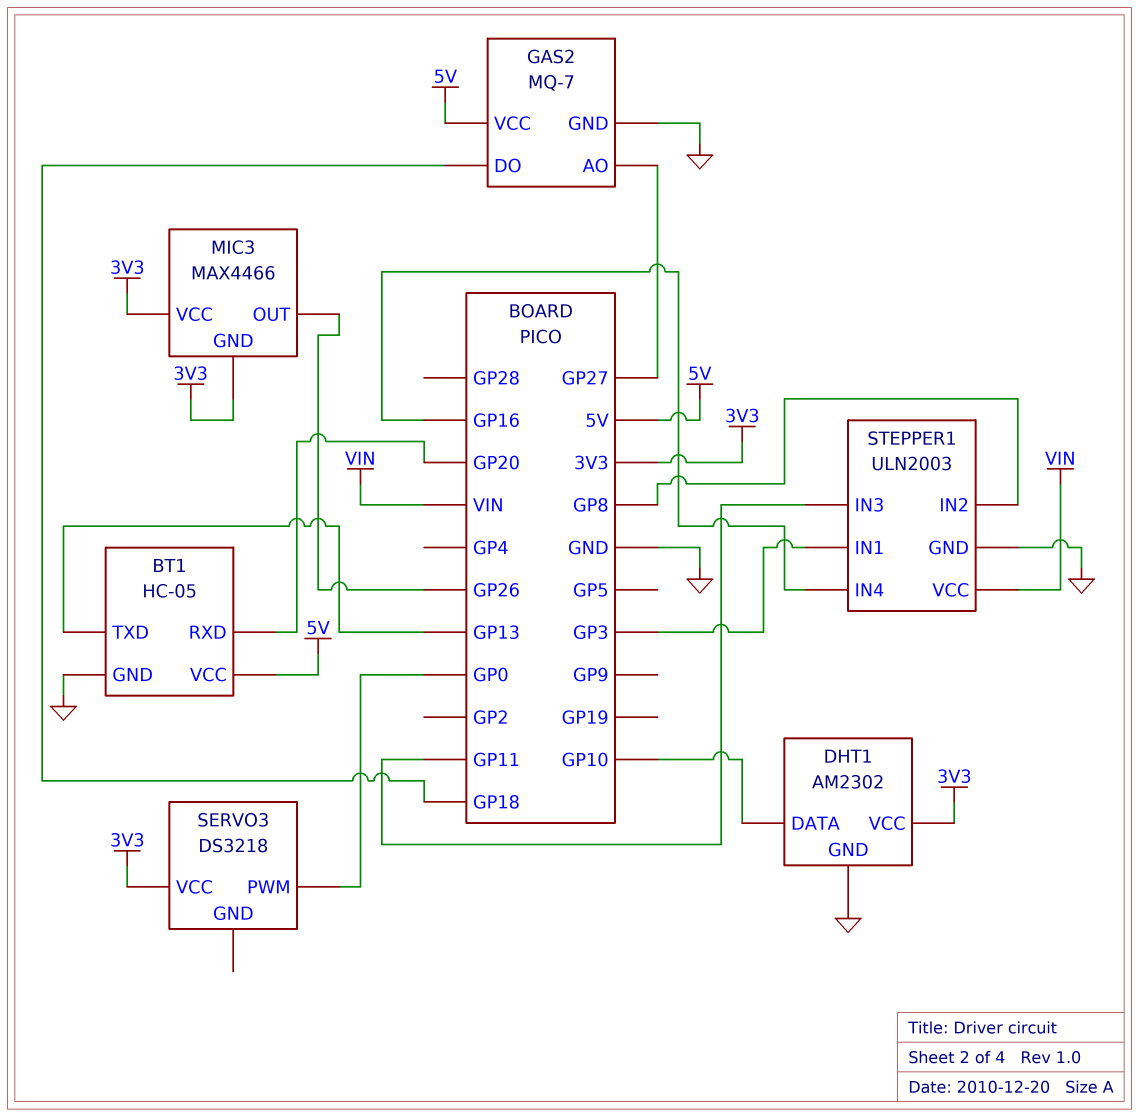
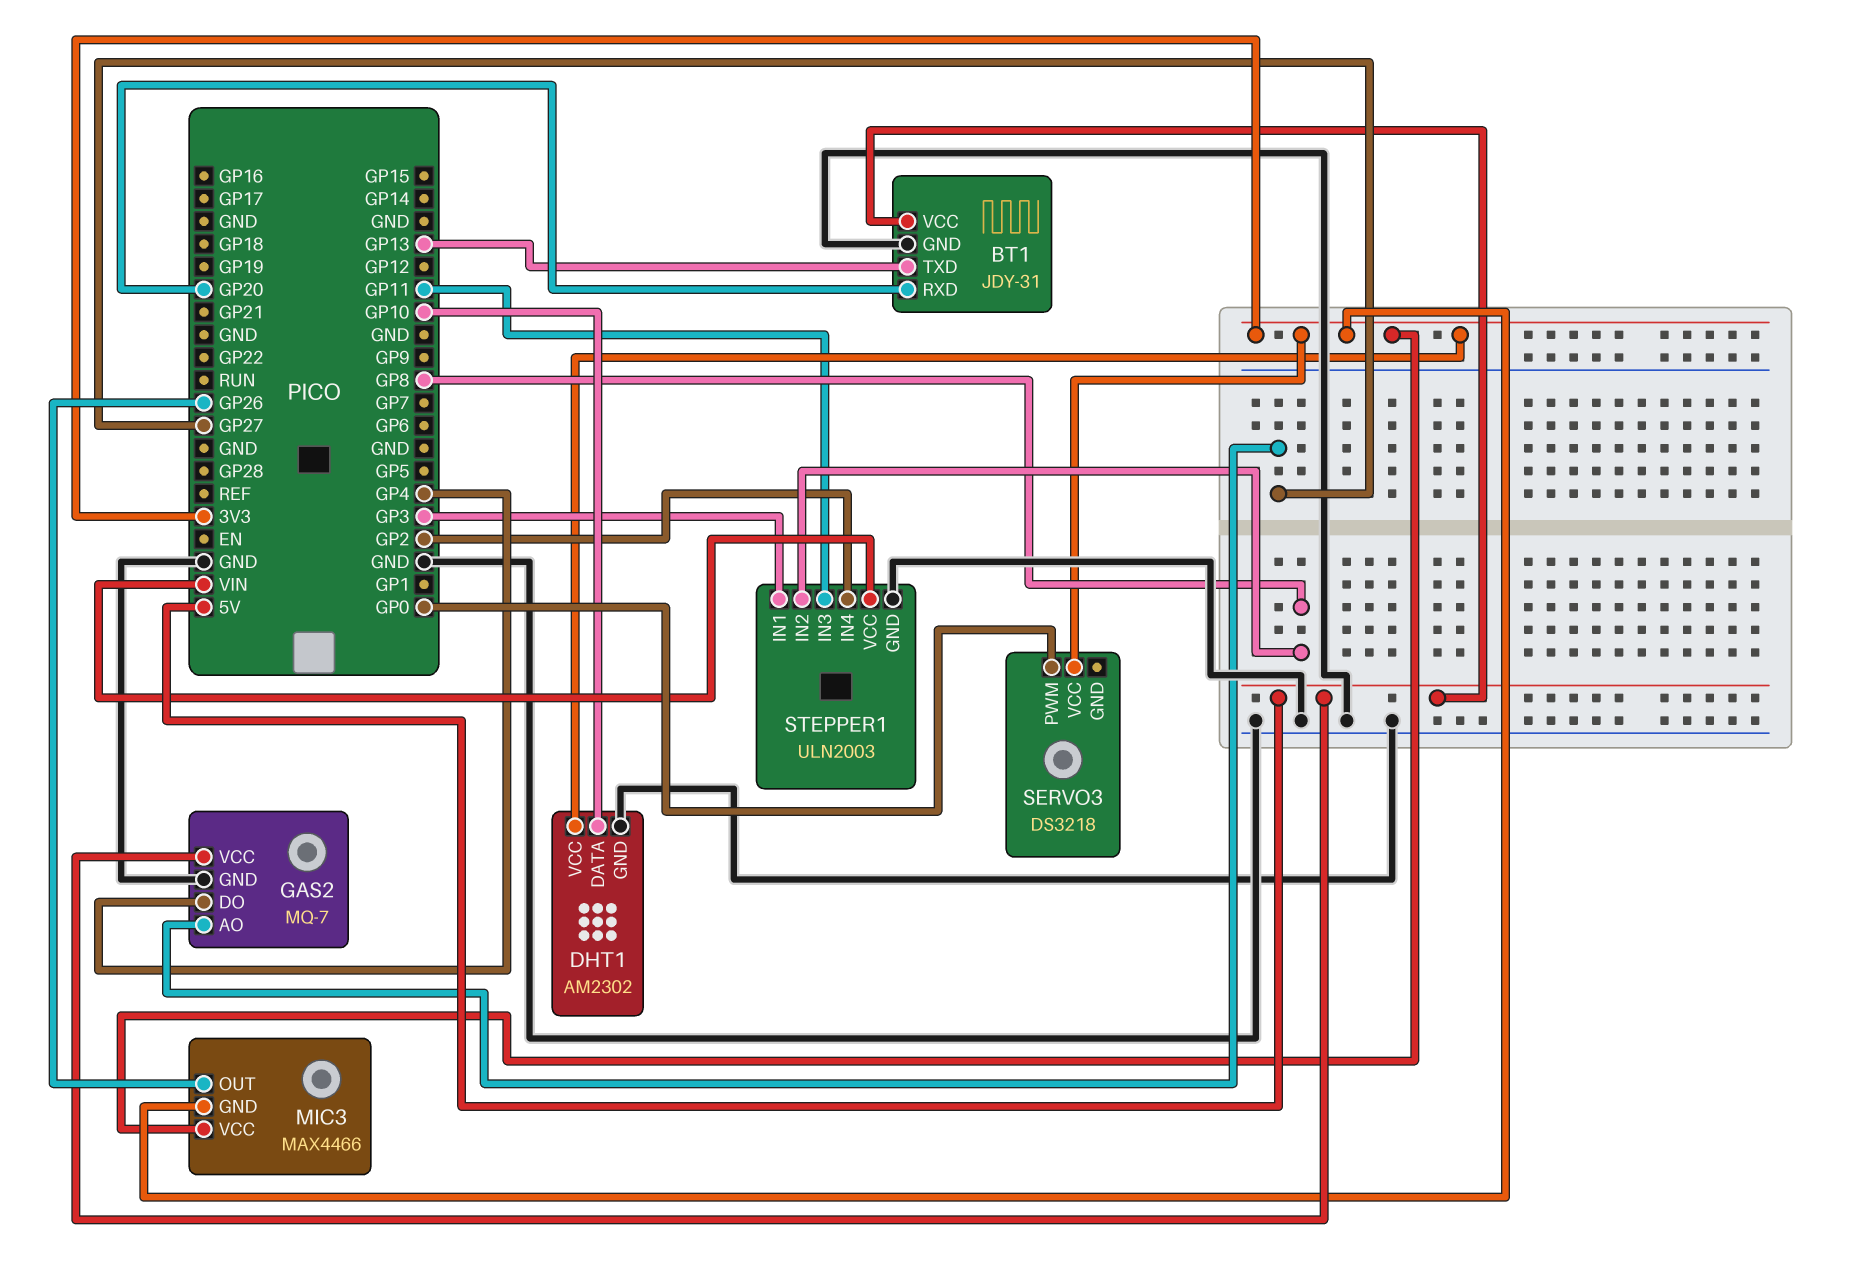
BT1: HC-05 -> JDY-31
GAS2 pin DO: GP18 -> GP4
STEPPER1 pin IN4: GP16 -> GP2

